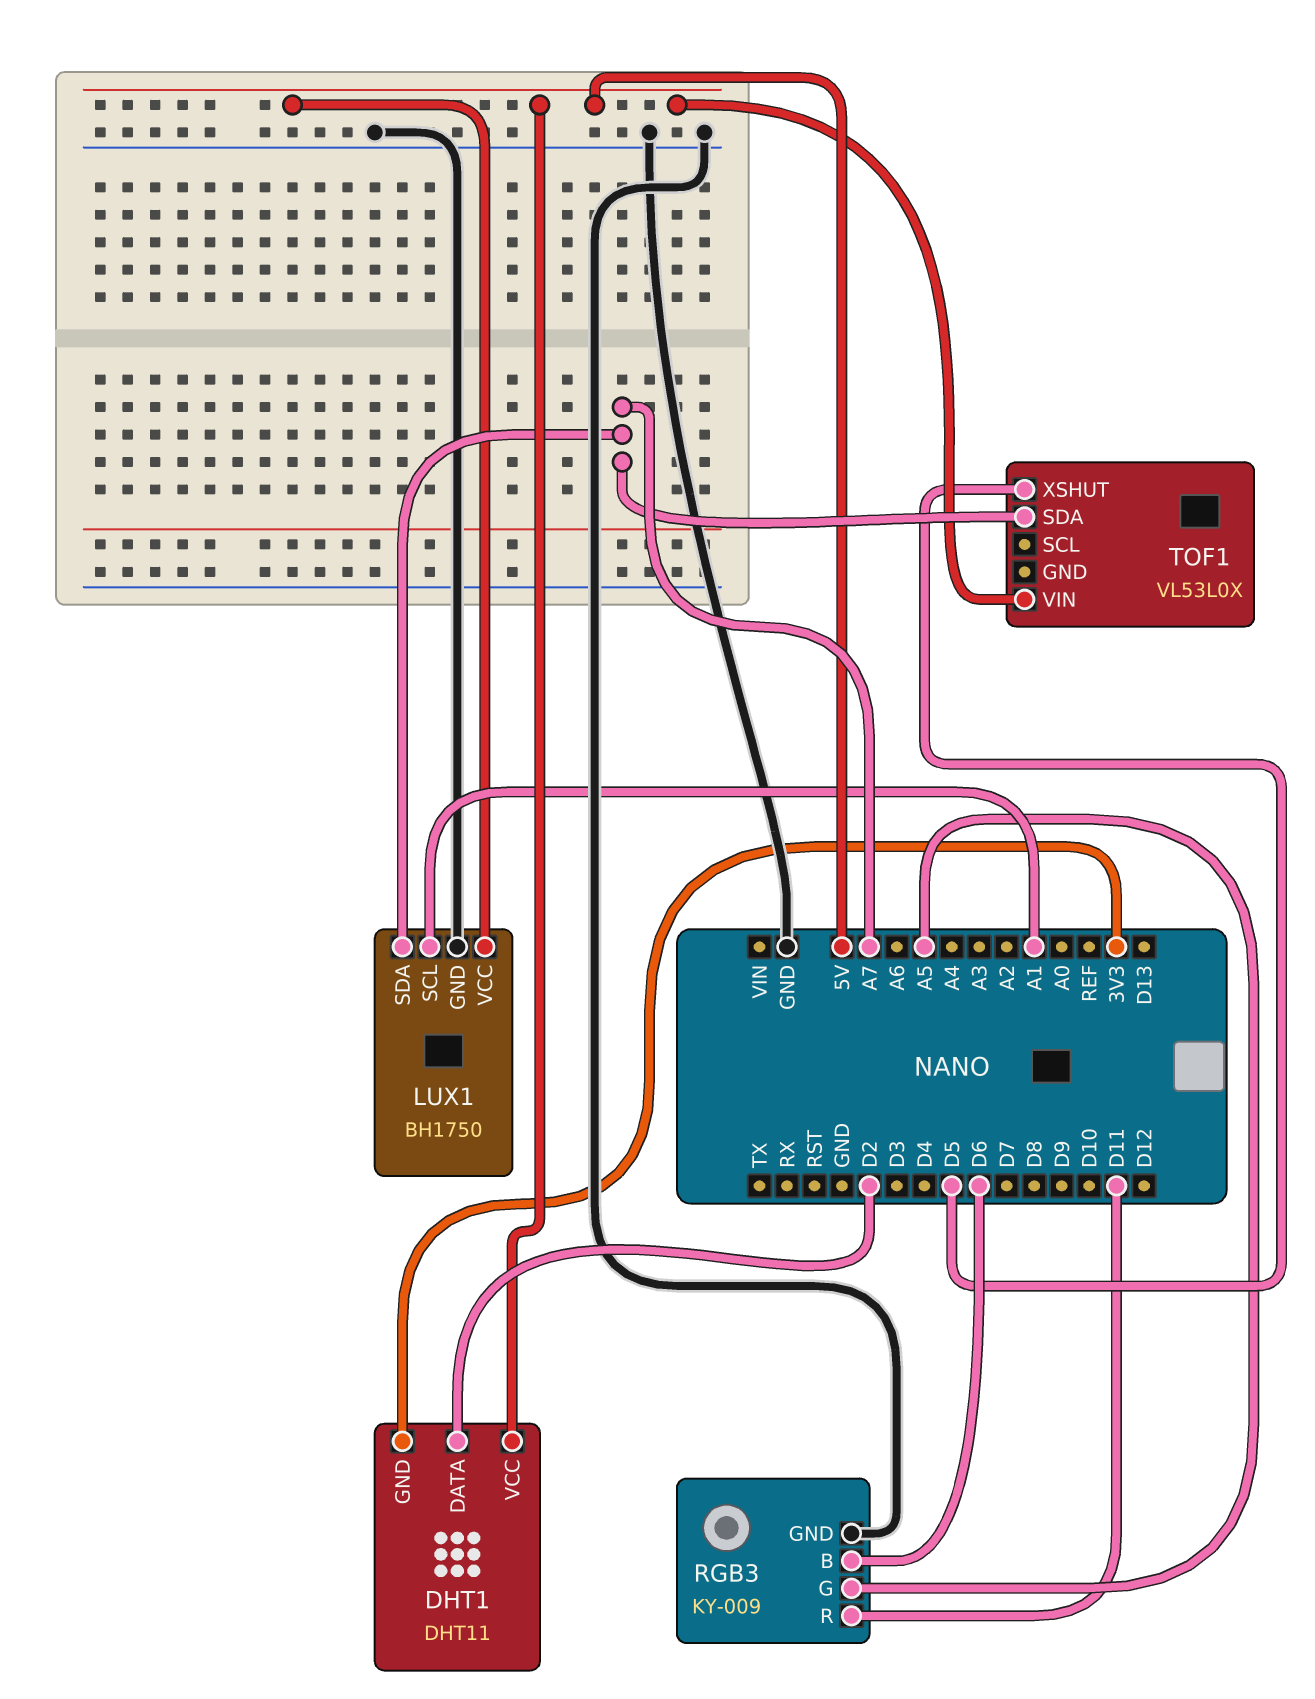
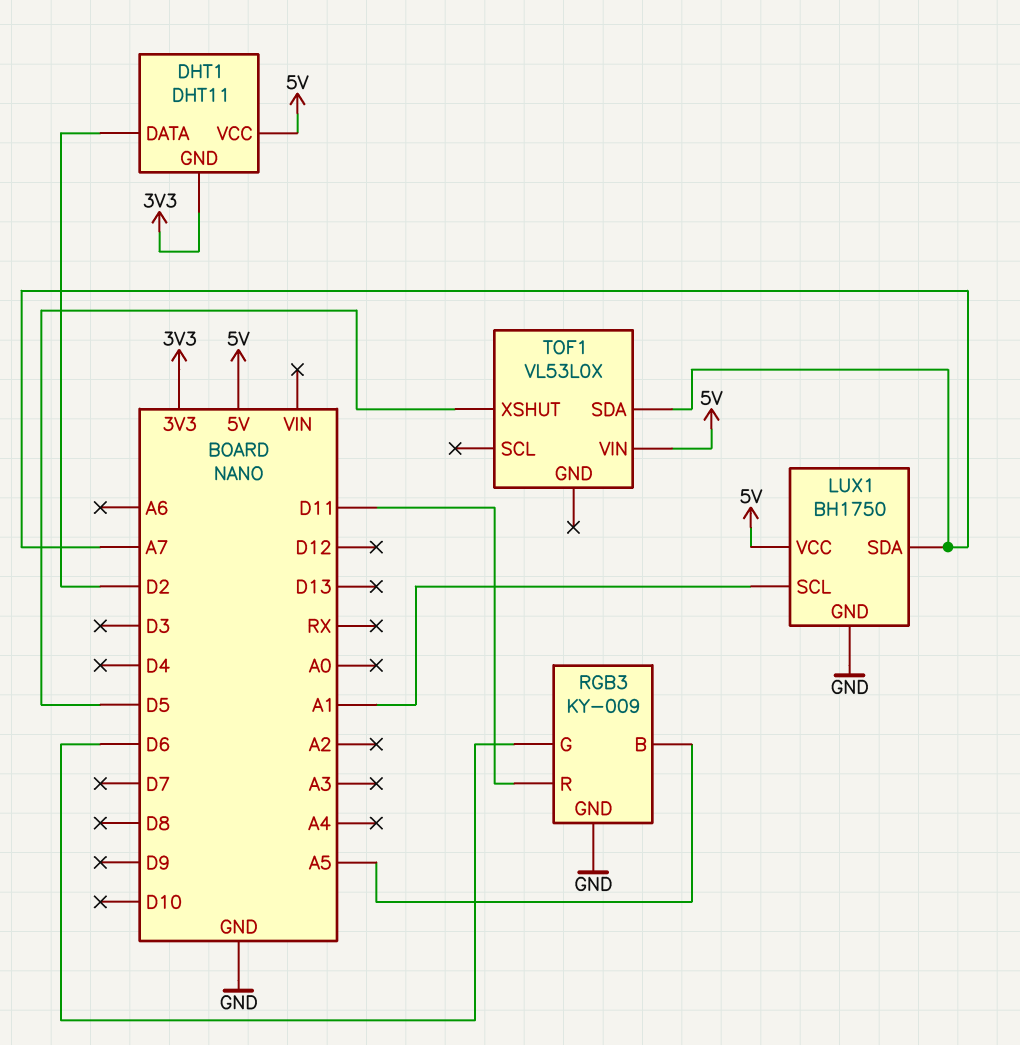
RGB3 pin B: D6 -> A5
RGB3 pin G: A5 -> D6

